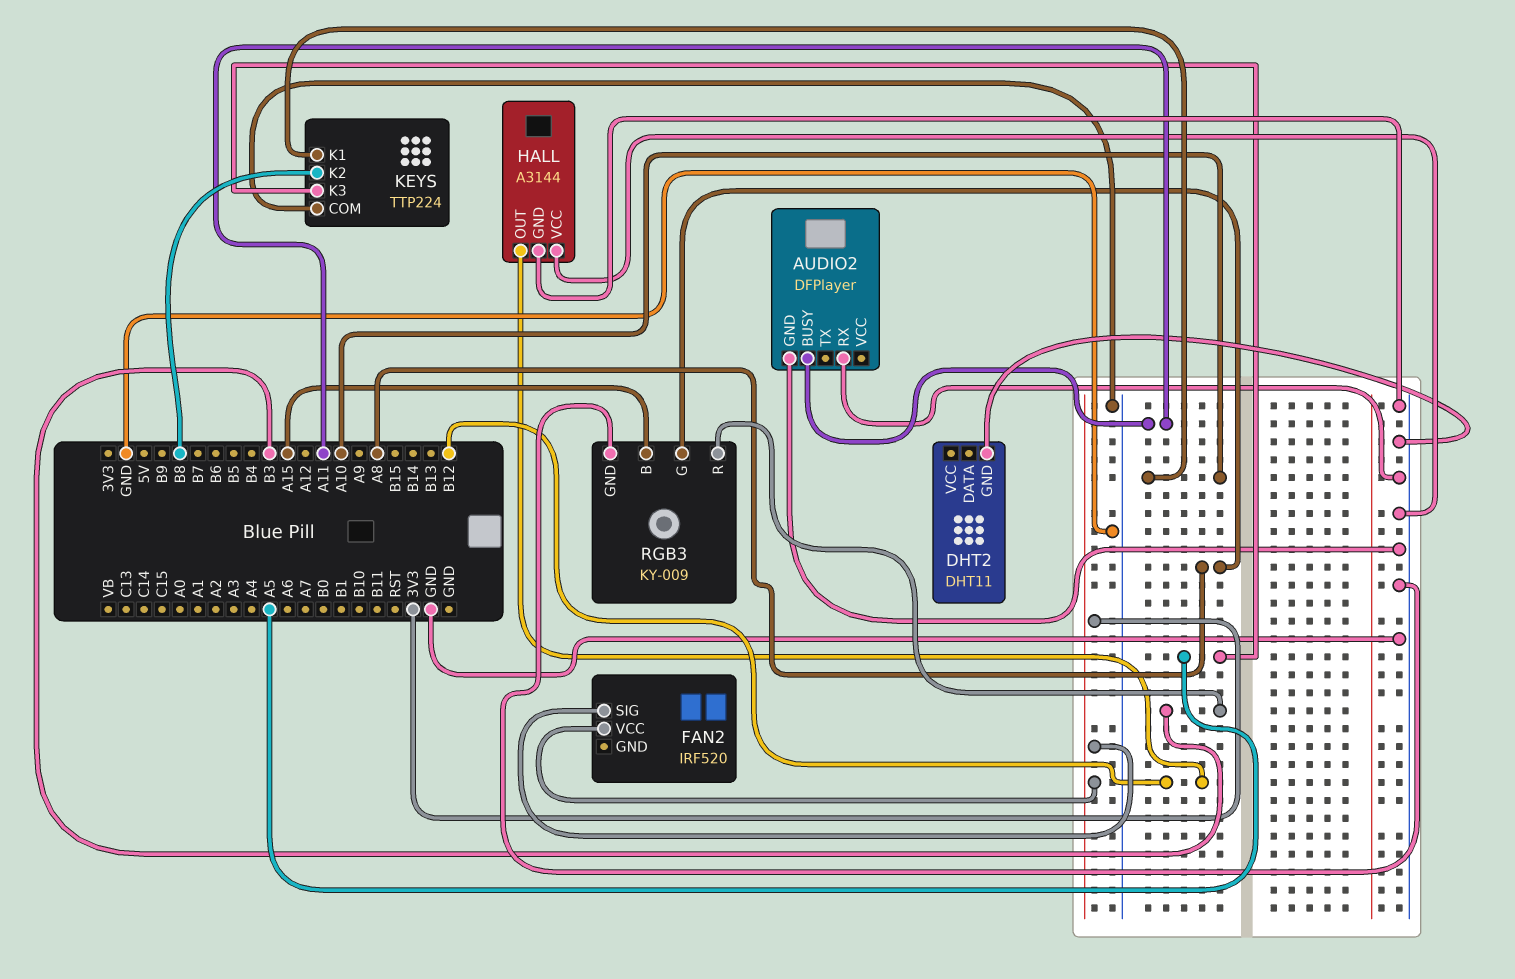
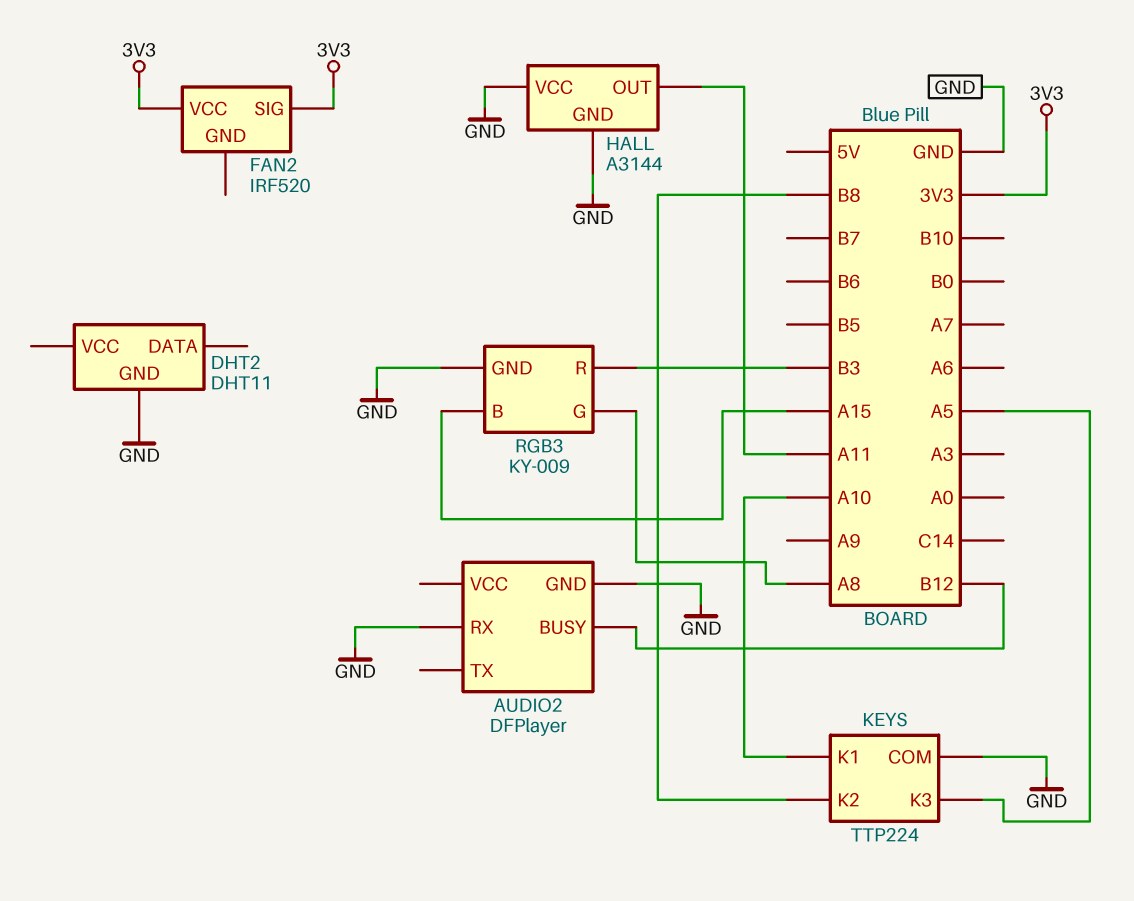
AUDIO2 pin BUSY: A11 -> B12
HALL pin OUT: B12 -> A11

